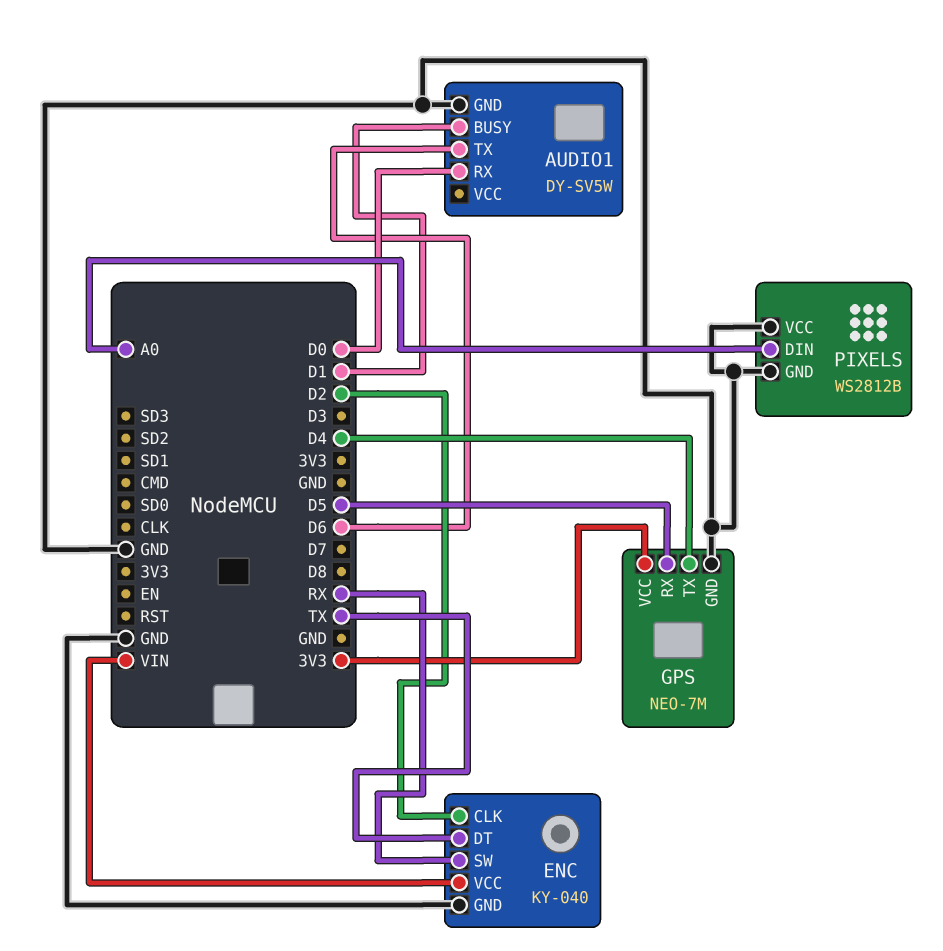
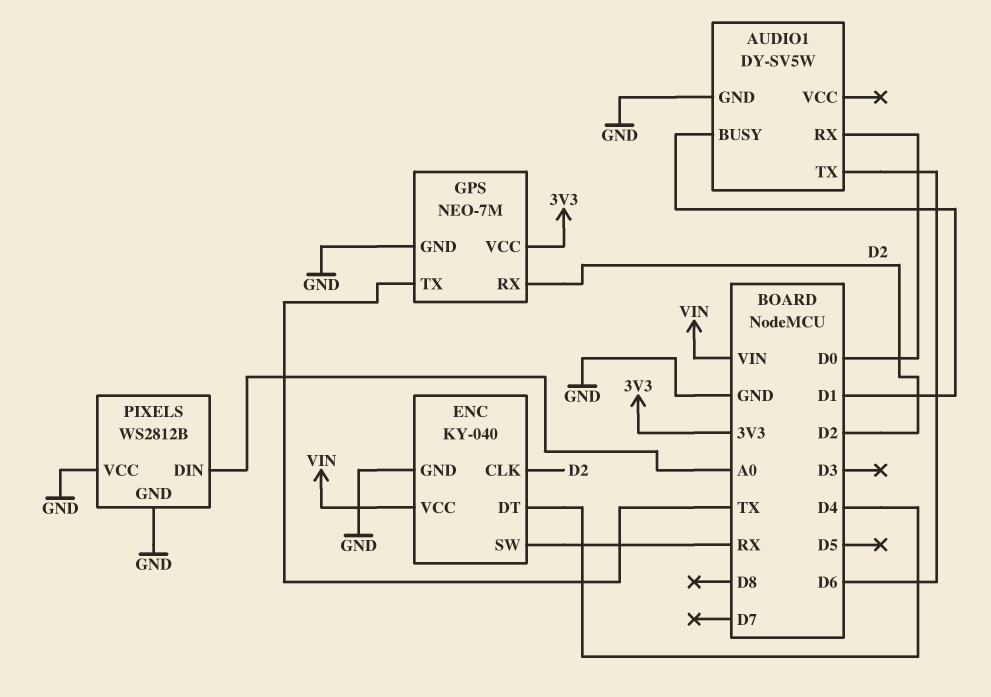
ENC pin DT: TX -> D4
GPS pin RX: D5 -> D2
GPS pin TX: D4 -> TX

